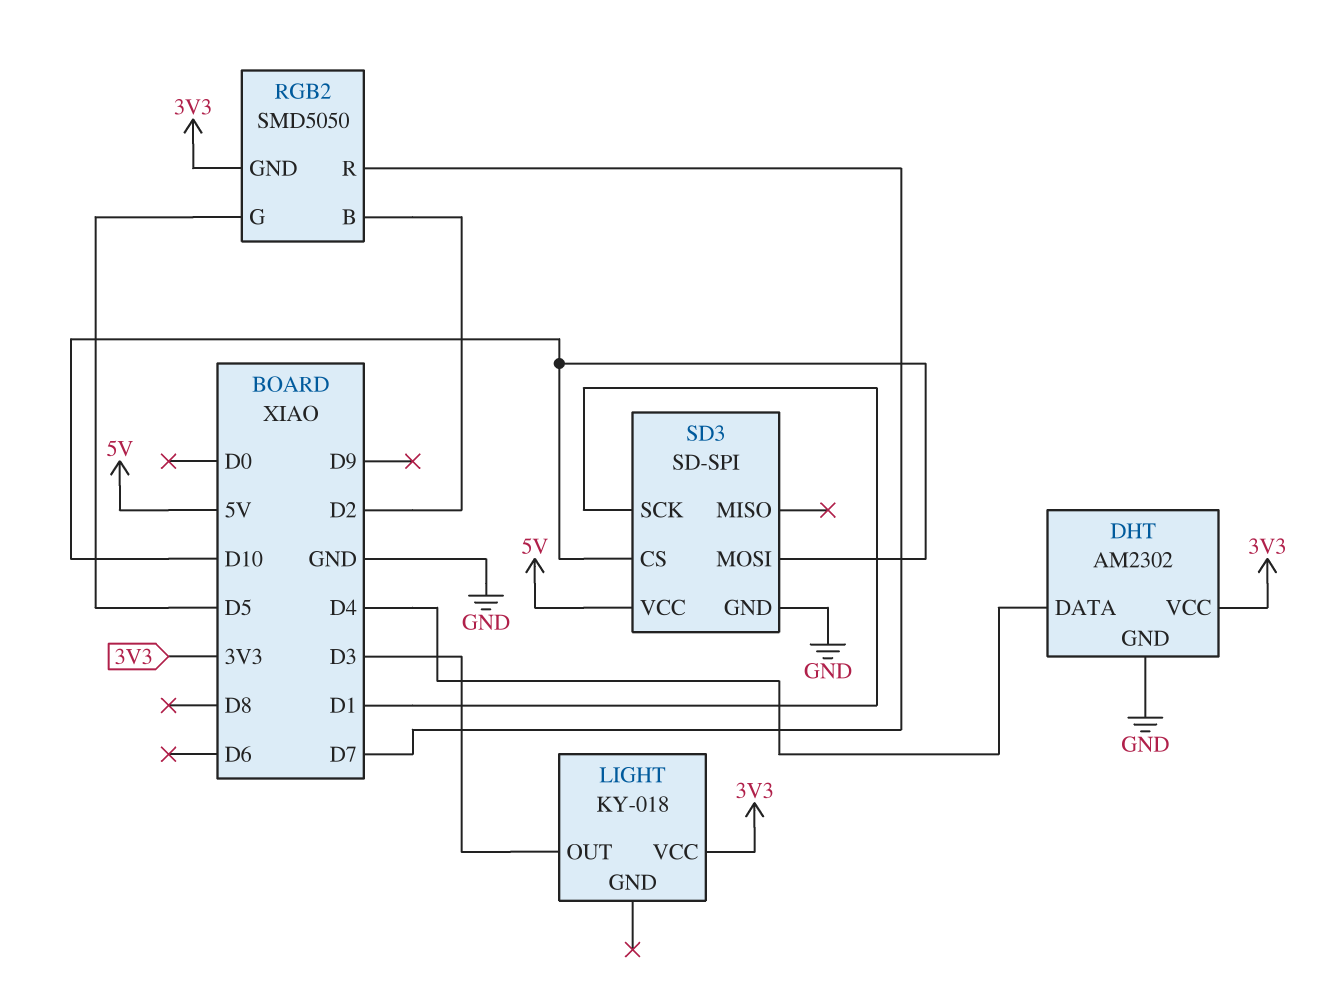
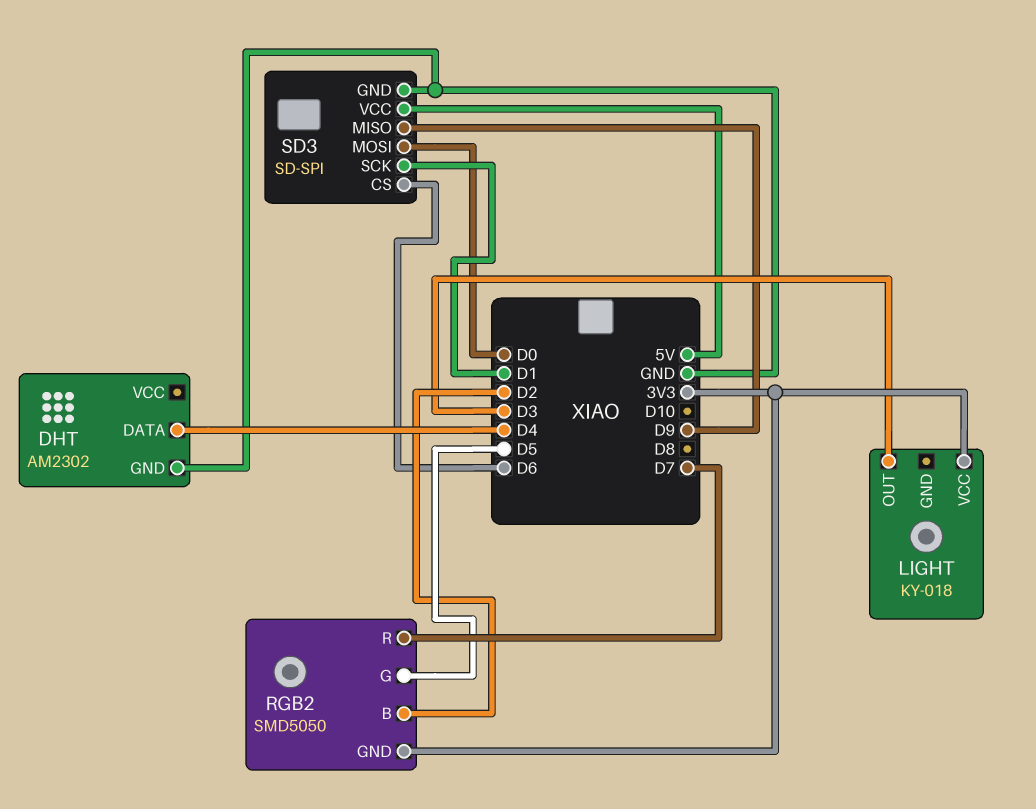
DHT pin VCC: 3V3 -> none
SD3 pin CS: D10 -> D6
SD3 pin MISO: none -> D9
SD3 pin MOSI: D10 -> D0

